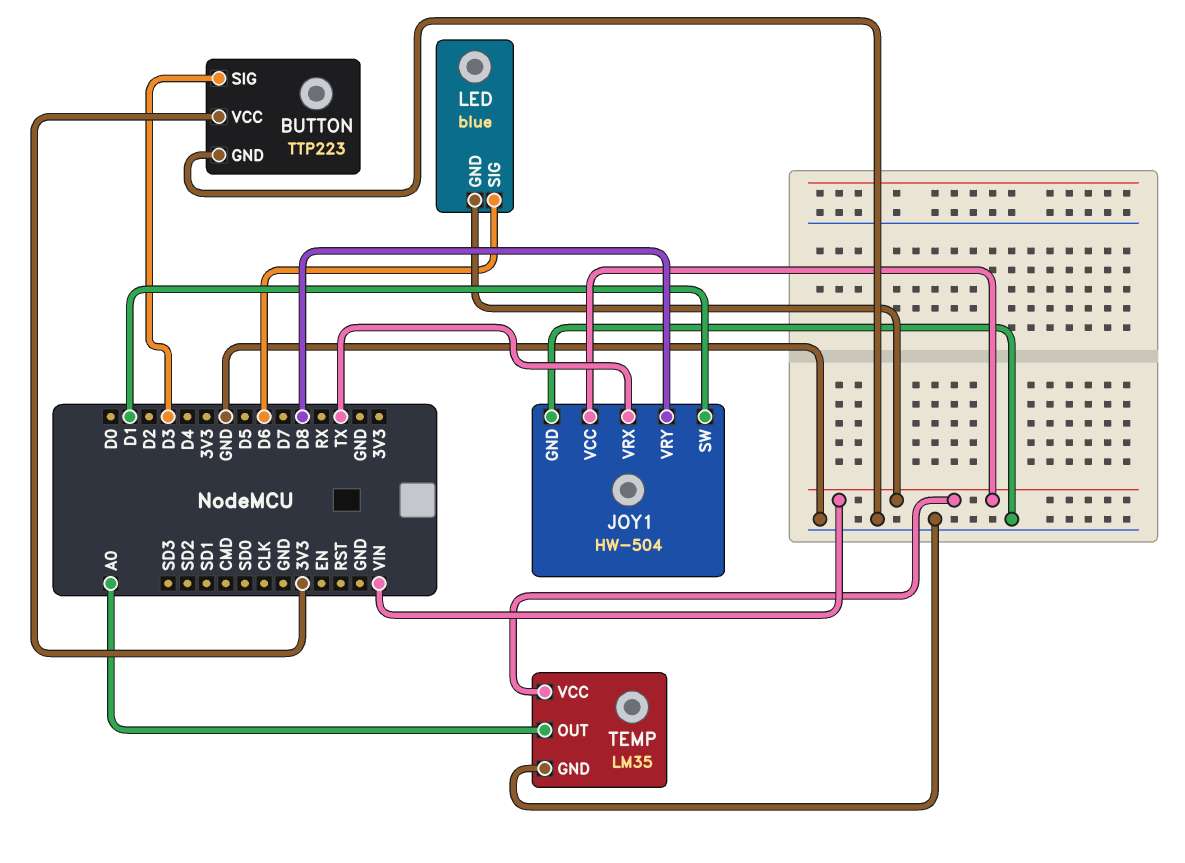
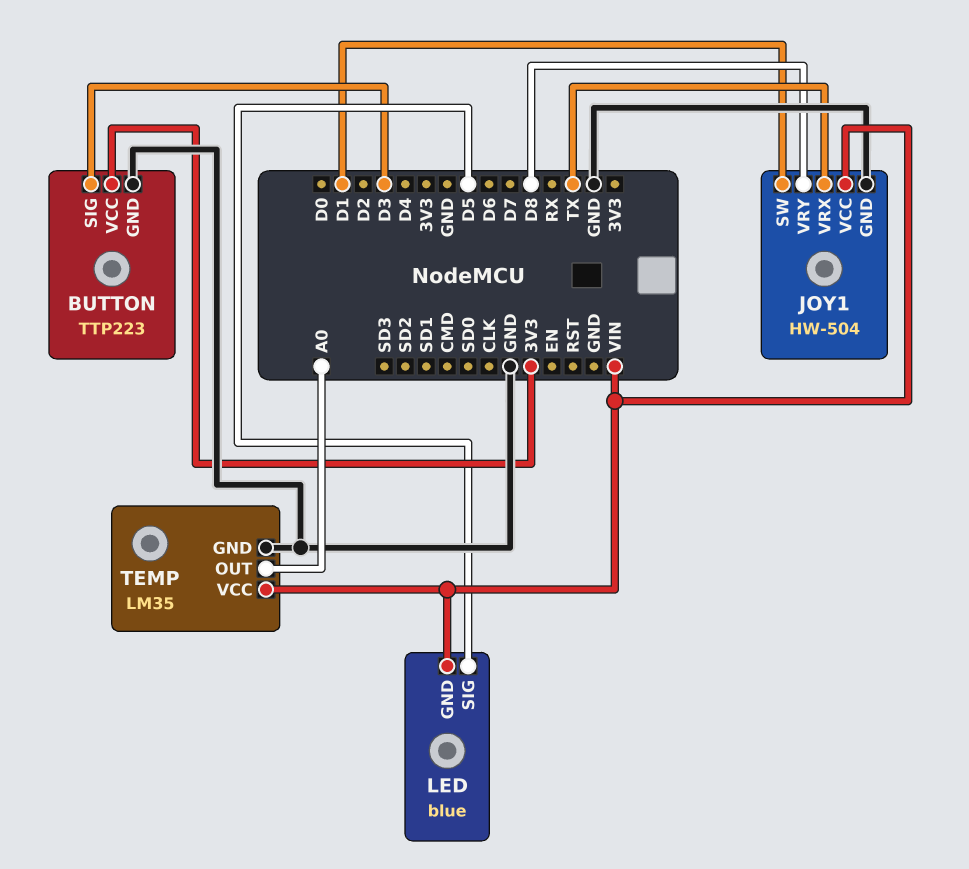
LED pin SIG: D6 -> D5

